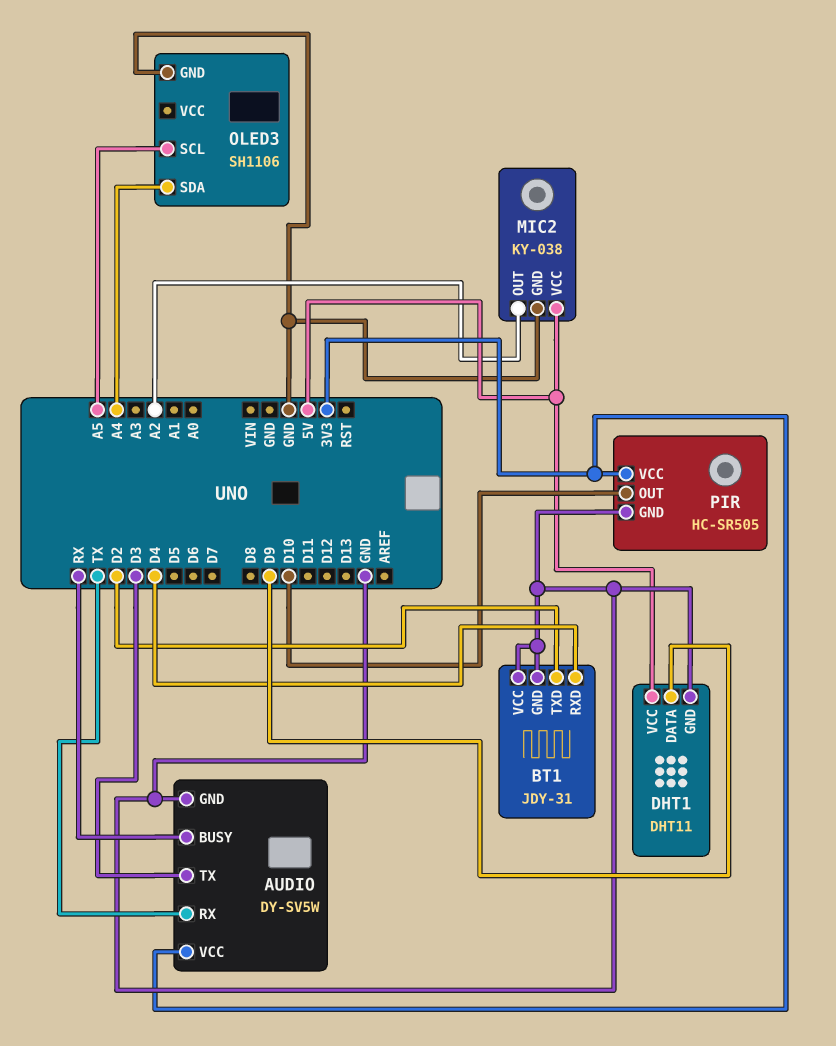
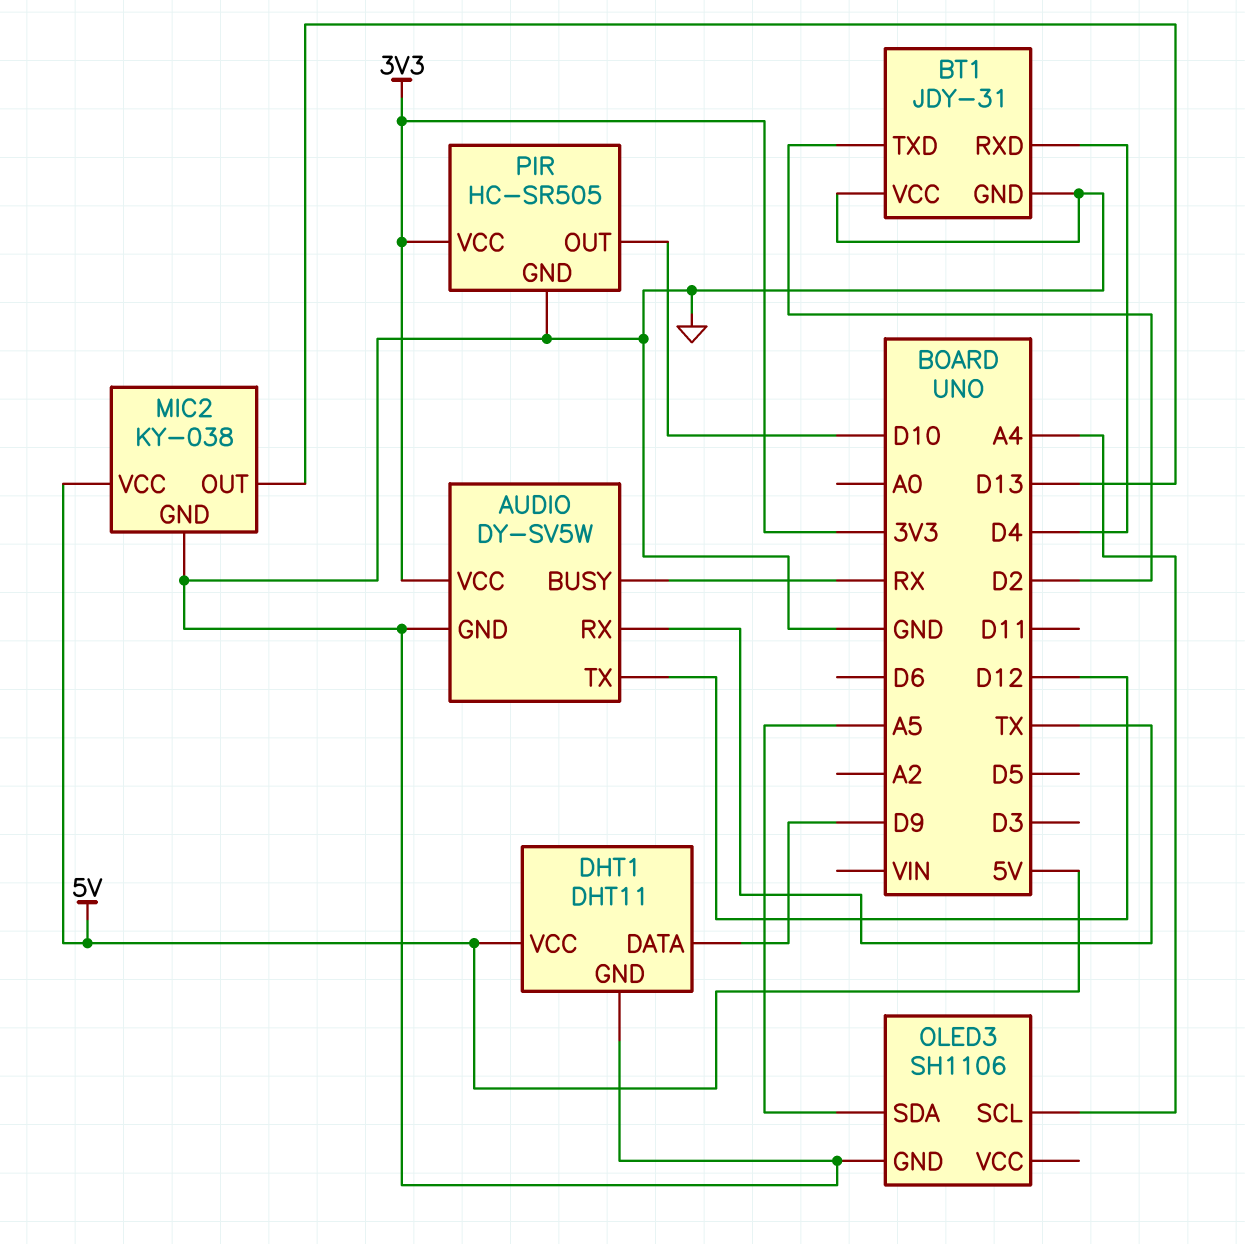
AUDIO pin TX: D3 -> D12
MIC2 pin OUT: A2 -> D13
OLED3 pin SCL: A5 -> A4
OLED3 pin SDA: A4 -> A5

